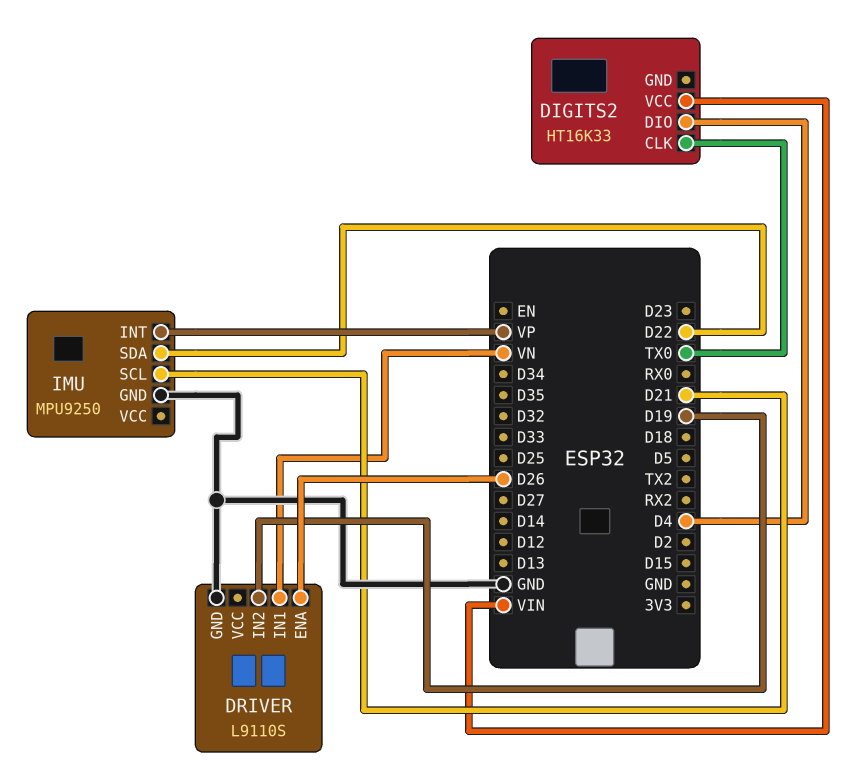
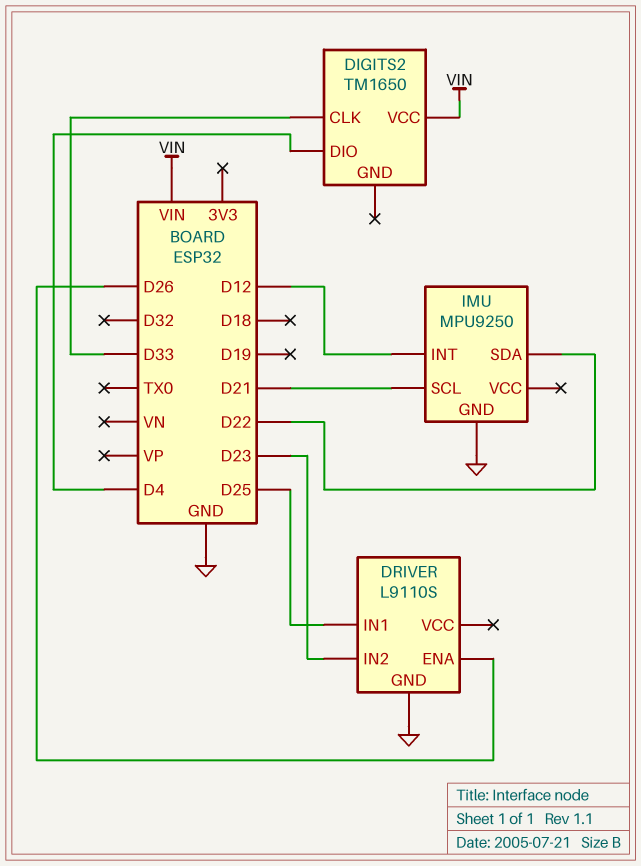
DIGITS2: HT16K33 -> TM1650
DIGITS2 pin CLK: TX0 -> D33
DRIVER pin IN1: VN -> D25
DRIVER pin IN2: D19 -> D23
IMU pin INT: VP -> D12

